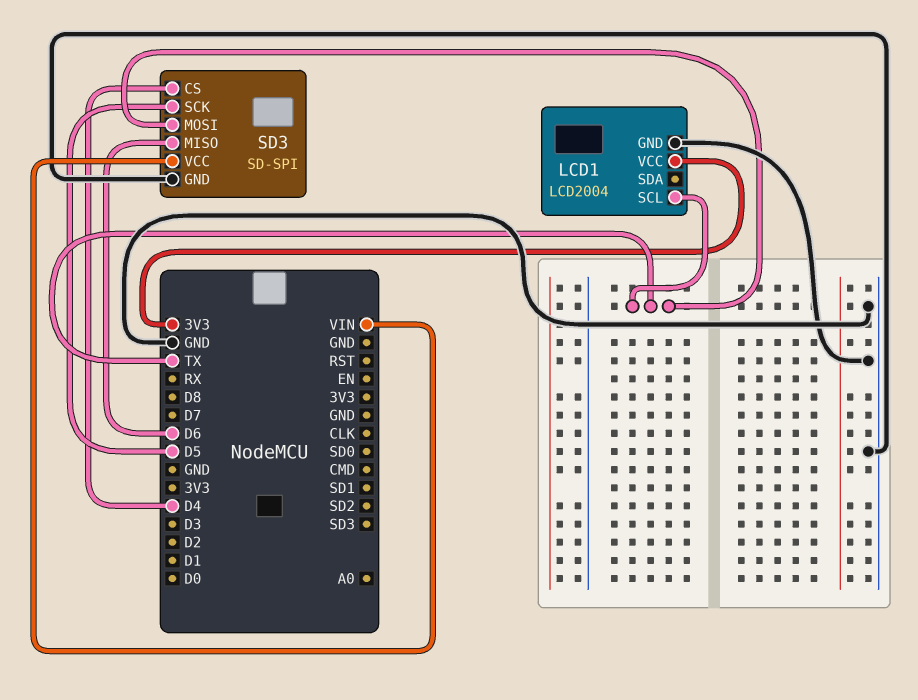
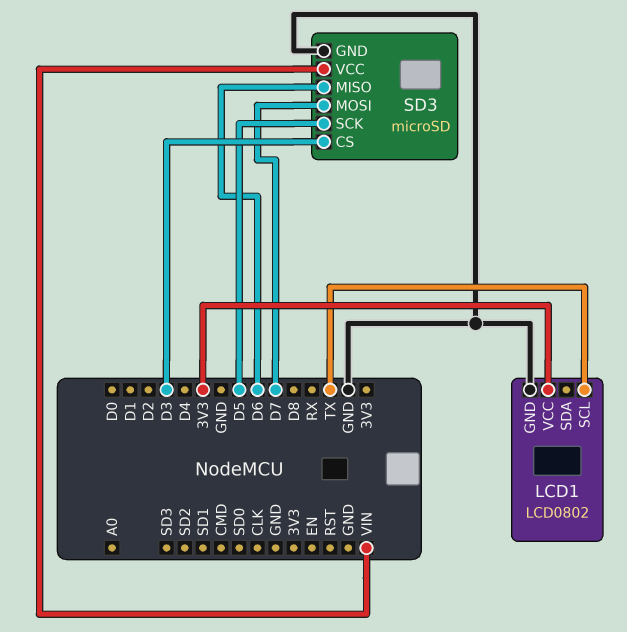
LCD1: LCD2004 -> LCD0802
SD3: SD-SPI -> microSD
SD3 pin CS: D4 -> D3
SD3 pin MOSI: TX -> D7

